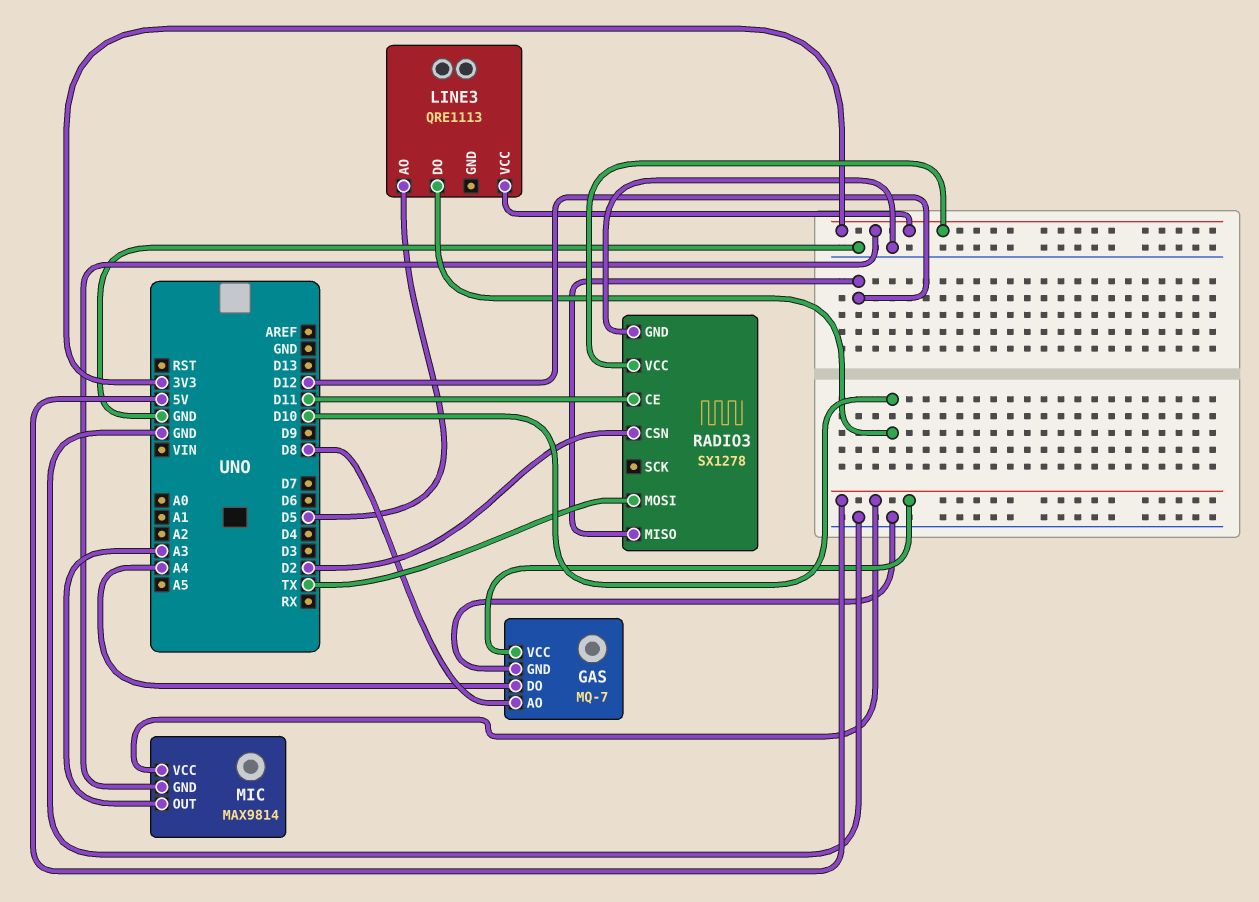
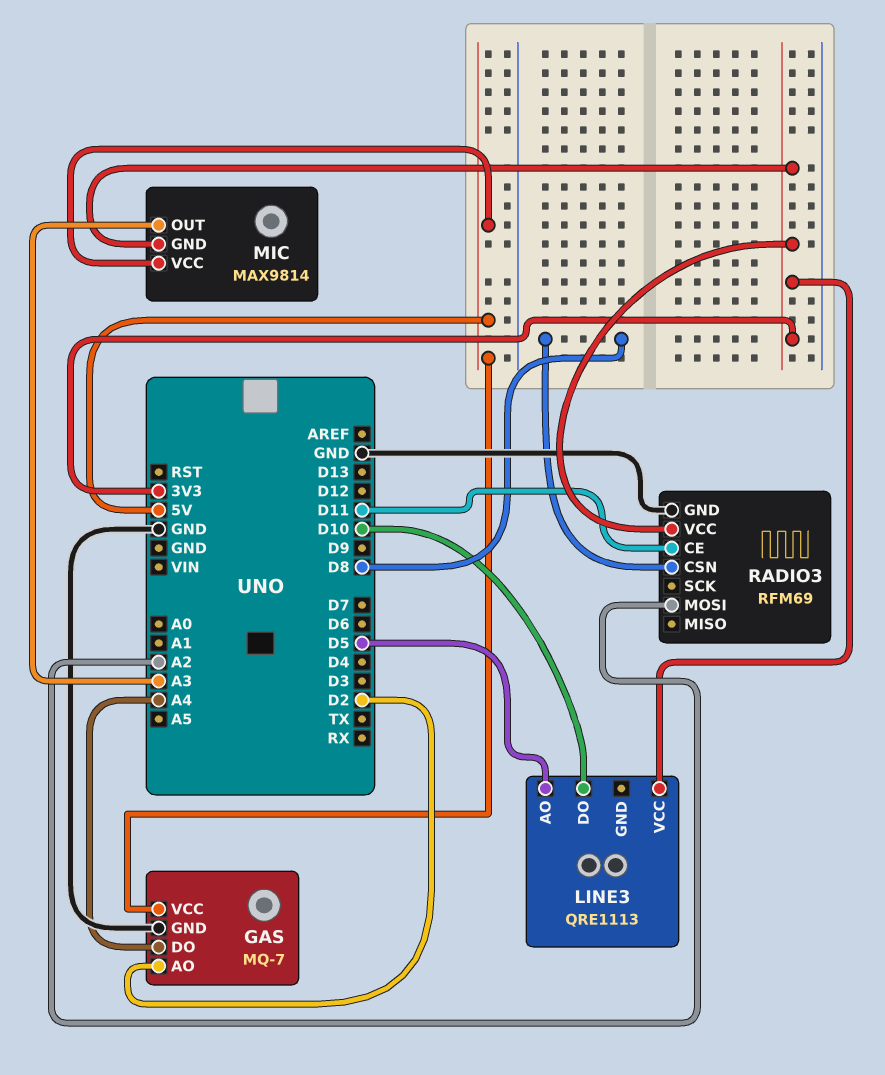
GAS pin AO: D8 -> D2
RADIO3: SX1278 -> RFM69
RADIO3 pin CSN: D2 -> D8
RADIO3 pin MISO: D12 -> none
RADIO3 pin MOSI: TX -> A2

